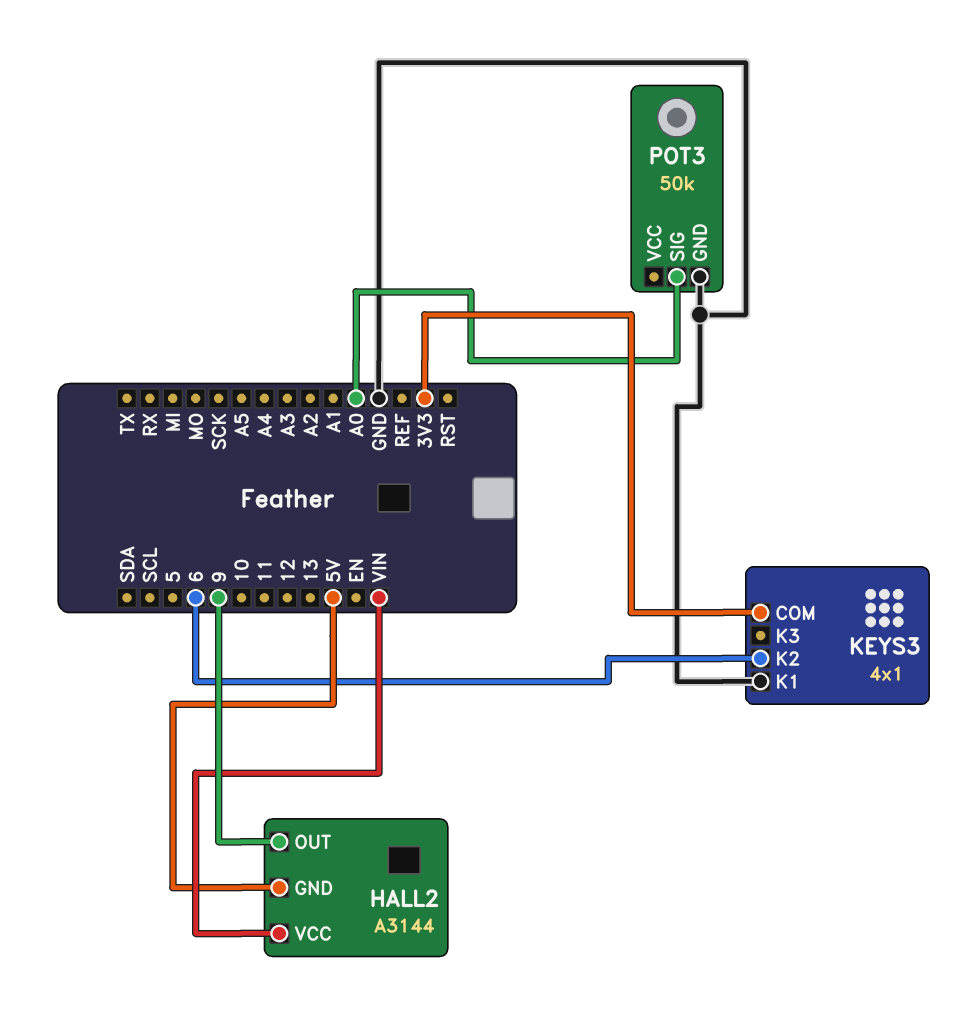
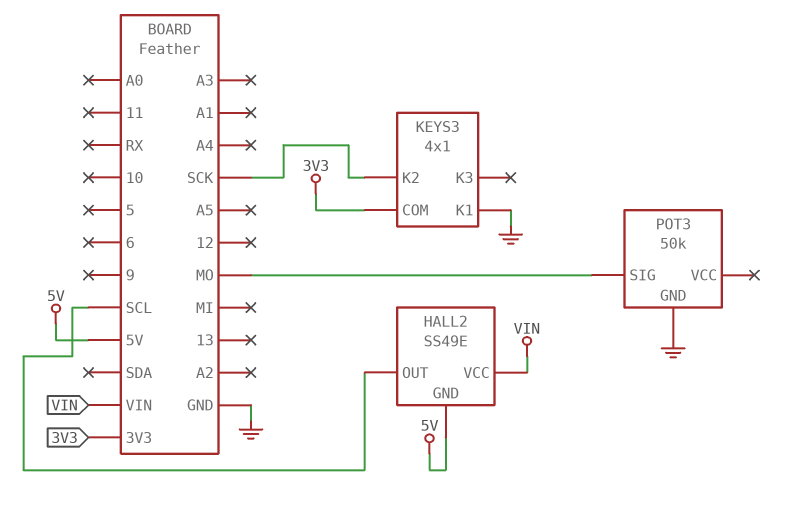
HALL2: A3144 -> SS49E
HALL2 pin OUT: 9 -> SCL
KEYS3 pin K2: 6 -> SCK
POT3 pin SIG: A0 -> MO

